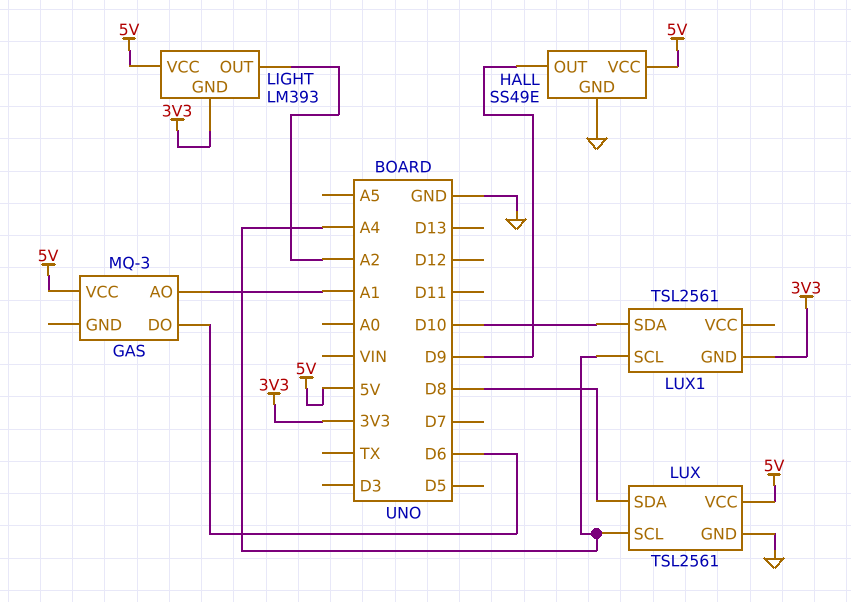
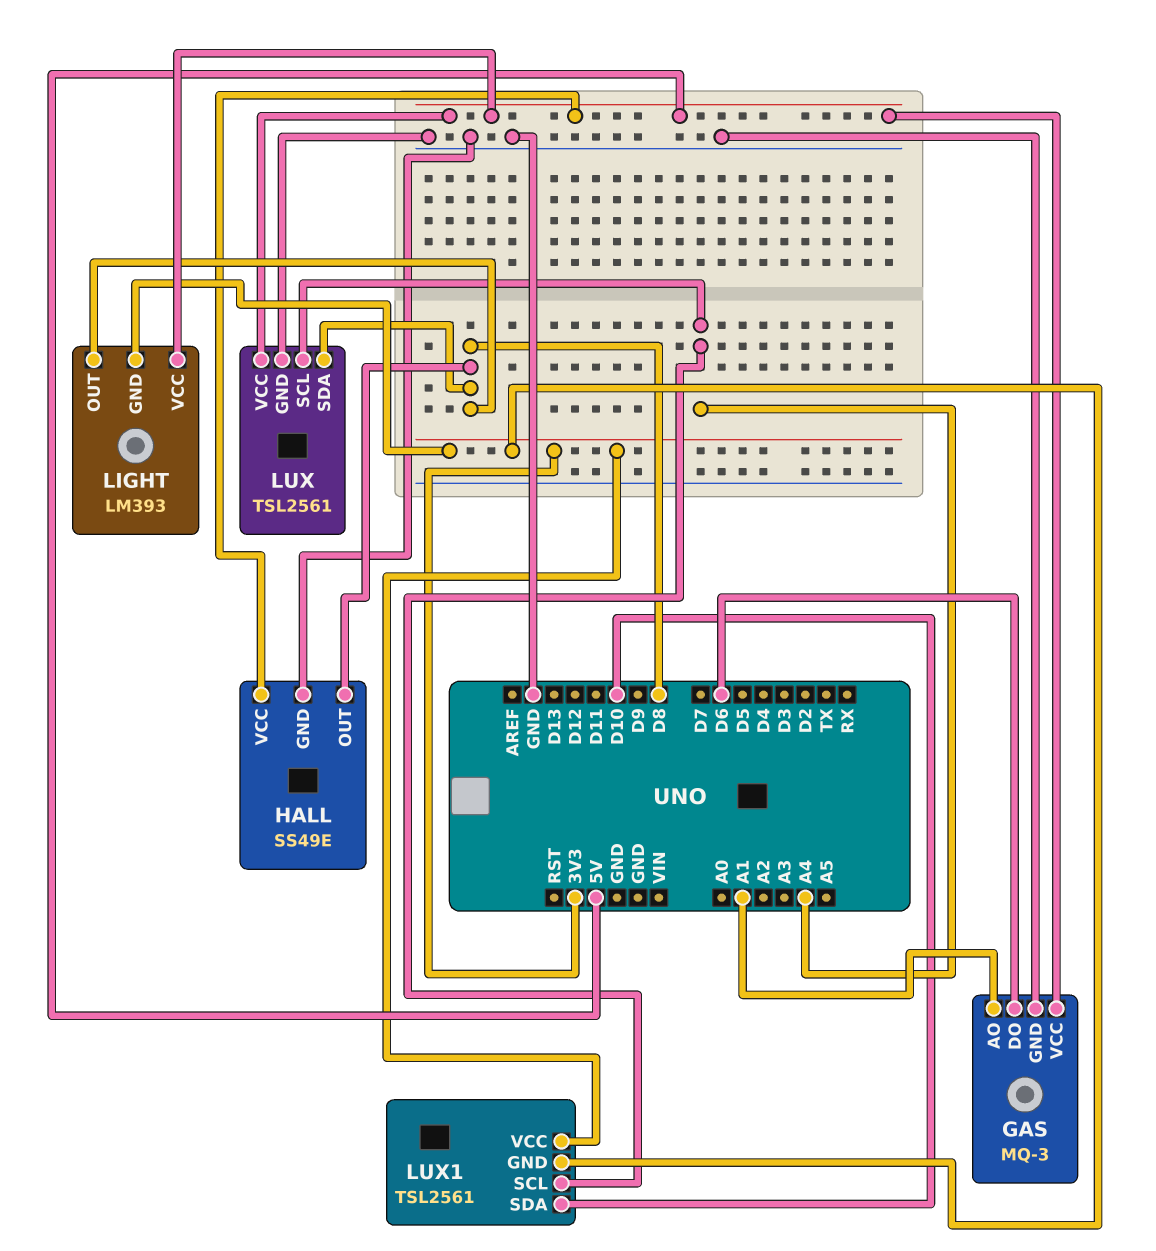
GAS pin GND: none -> GND
HALL pin OUT: D9 -> D8
LIGHT pin OUT: A2 -> D8
LUX1 pin VCC: none -> 3V3

